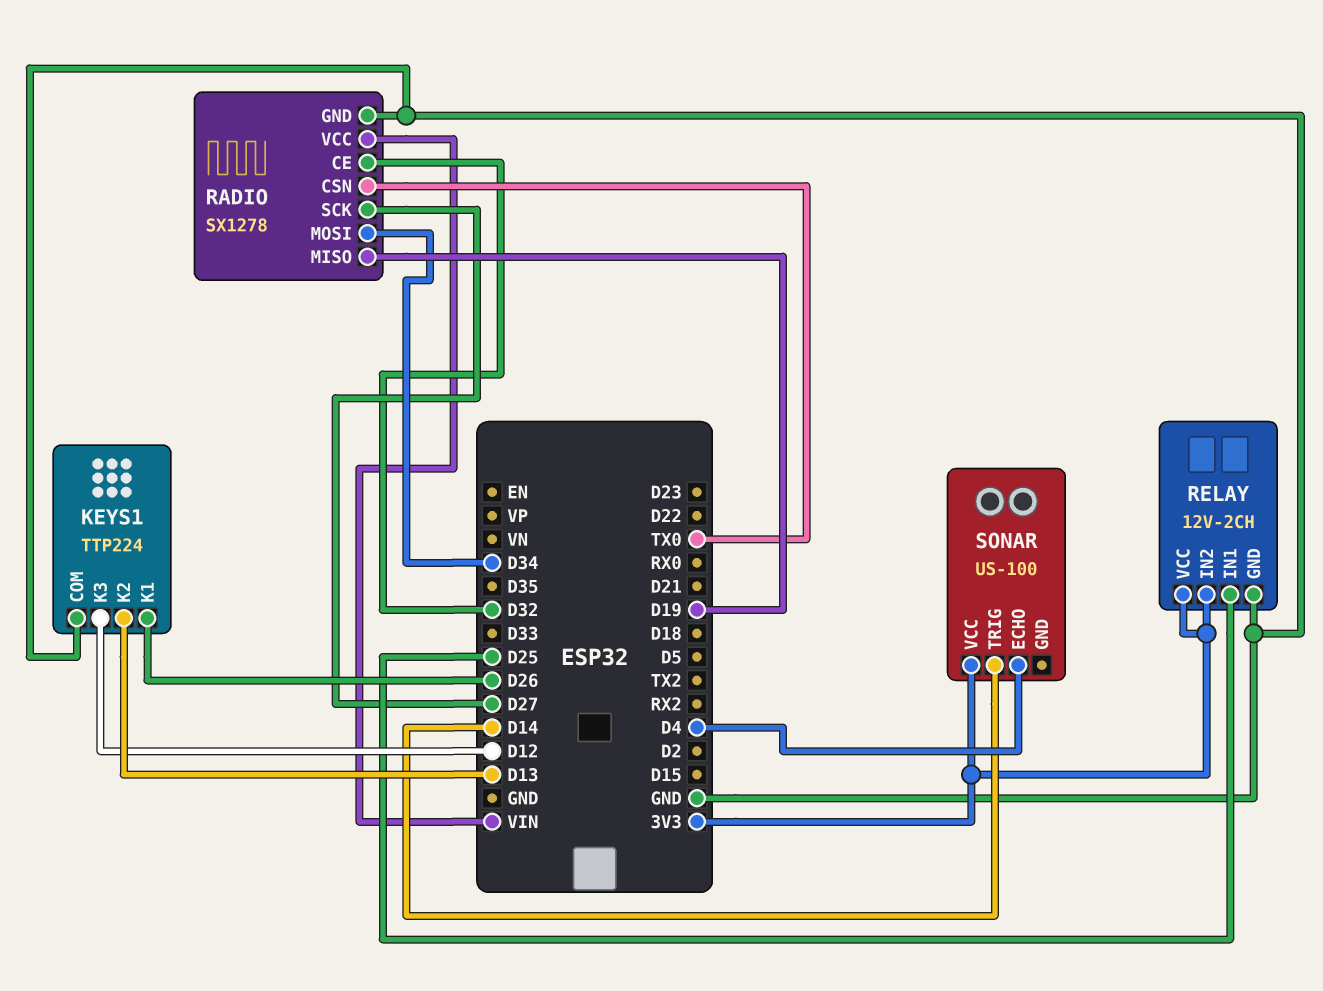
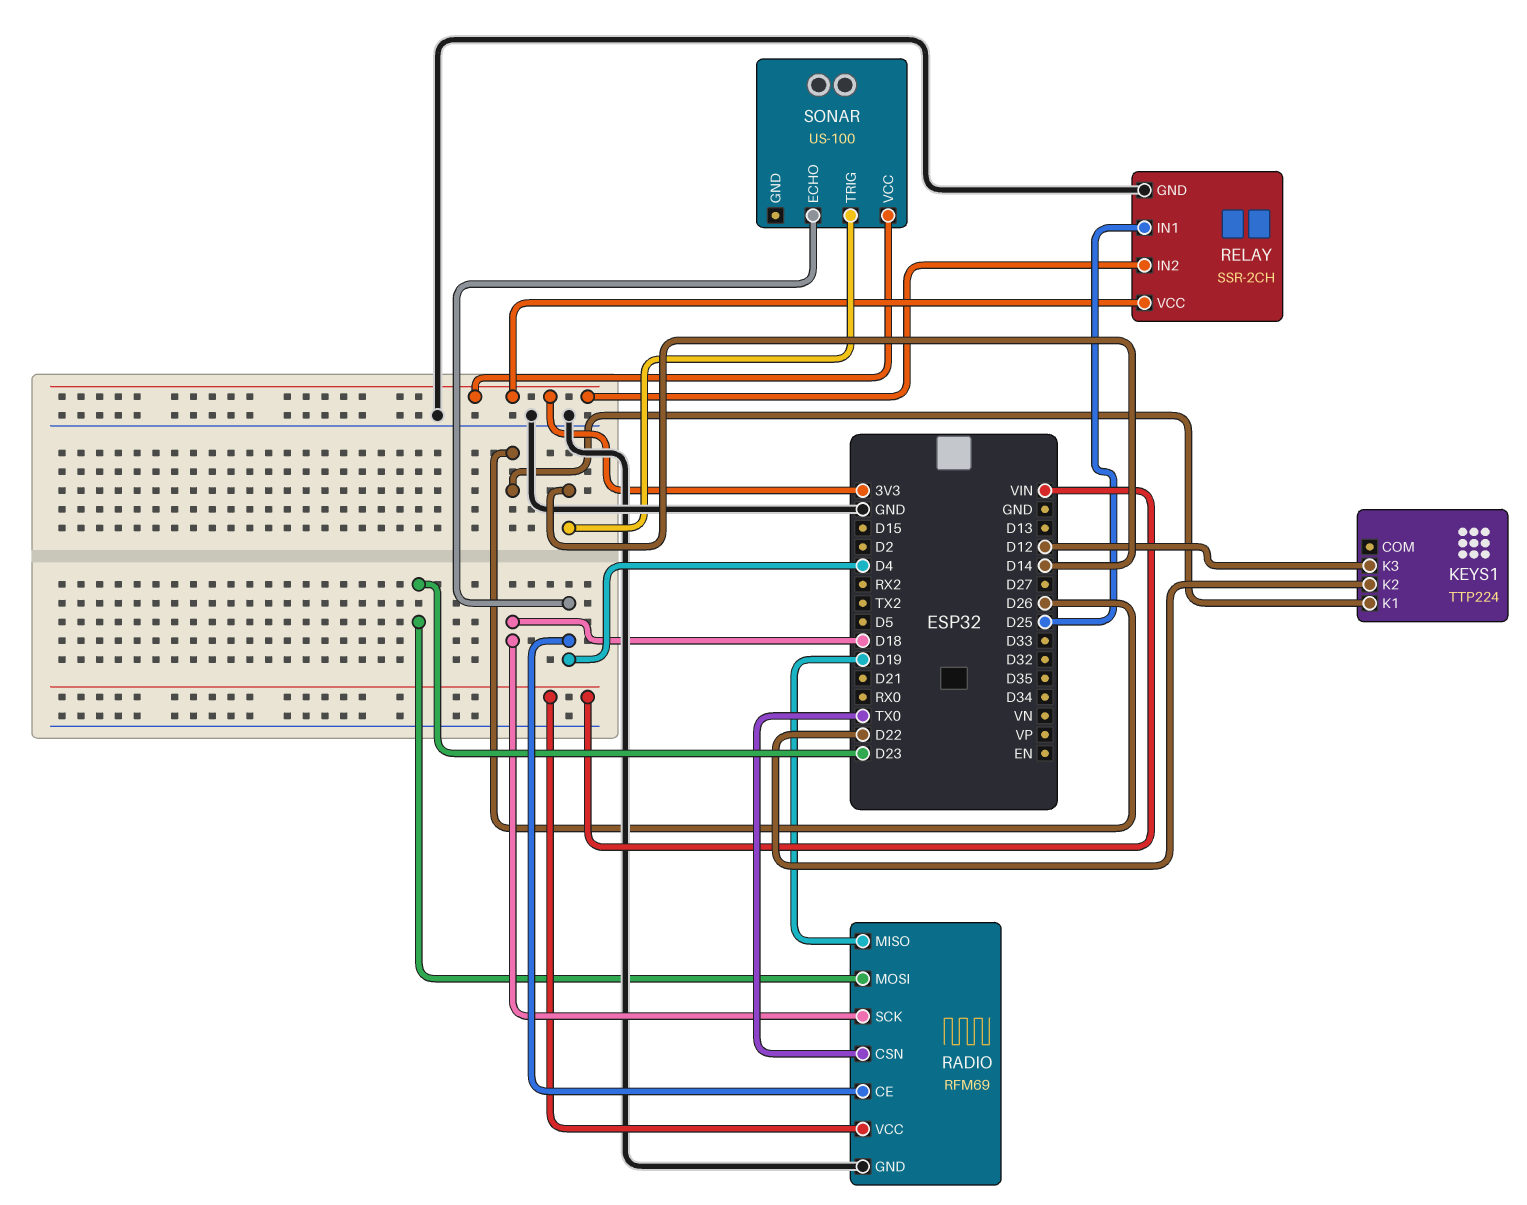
KEYS1 pin COM: GND -> none
KEYS1 pin K2: D13 -> D22
RADIO: SX1278 -> RFM69
RADIO pin CE: D32 -> D4
RADIO pin MOSI: D34 -> D23
RADIO pin SCK: D27 -> D18
RELAY: 12V-2CH -> SSR-2CH

